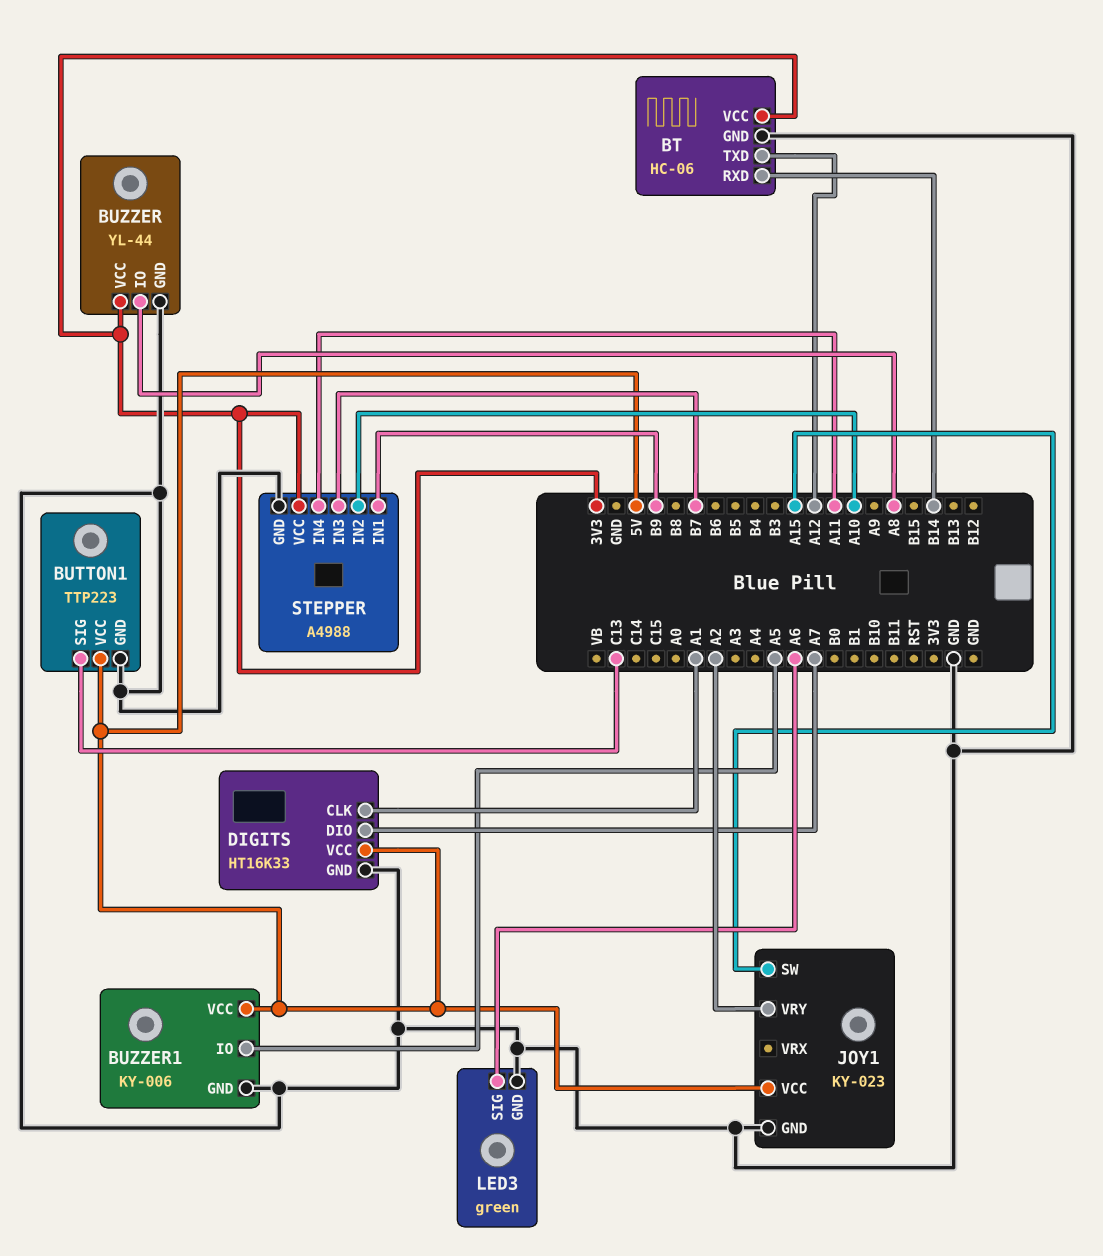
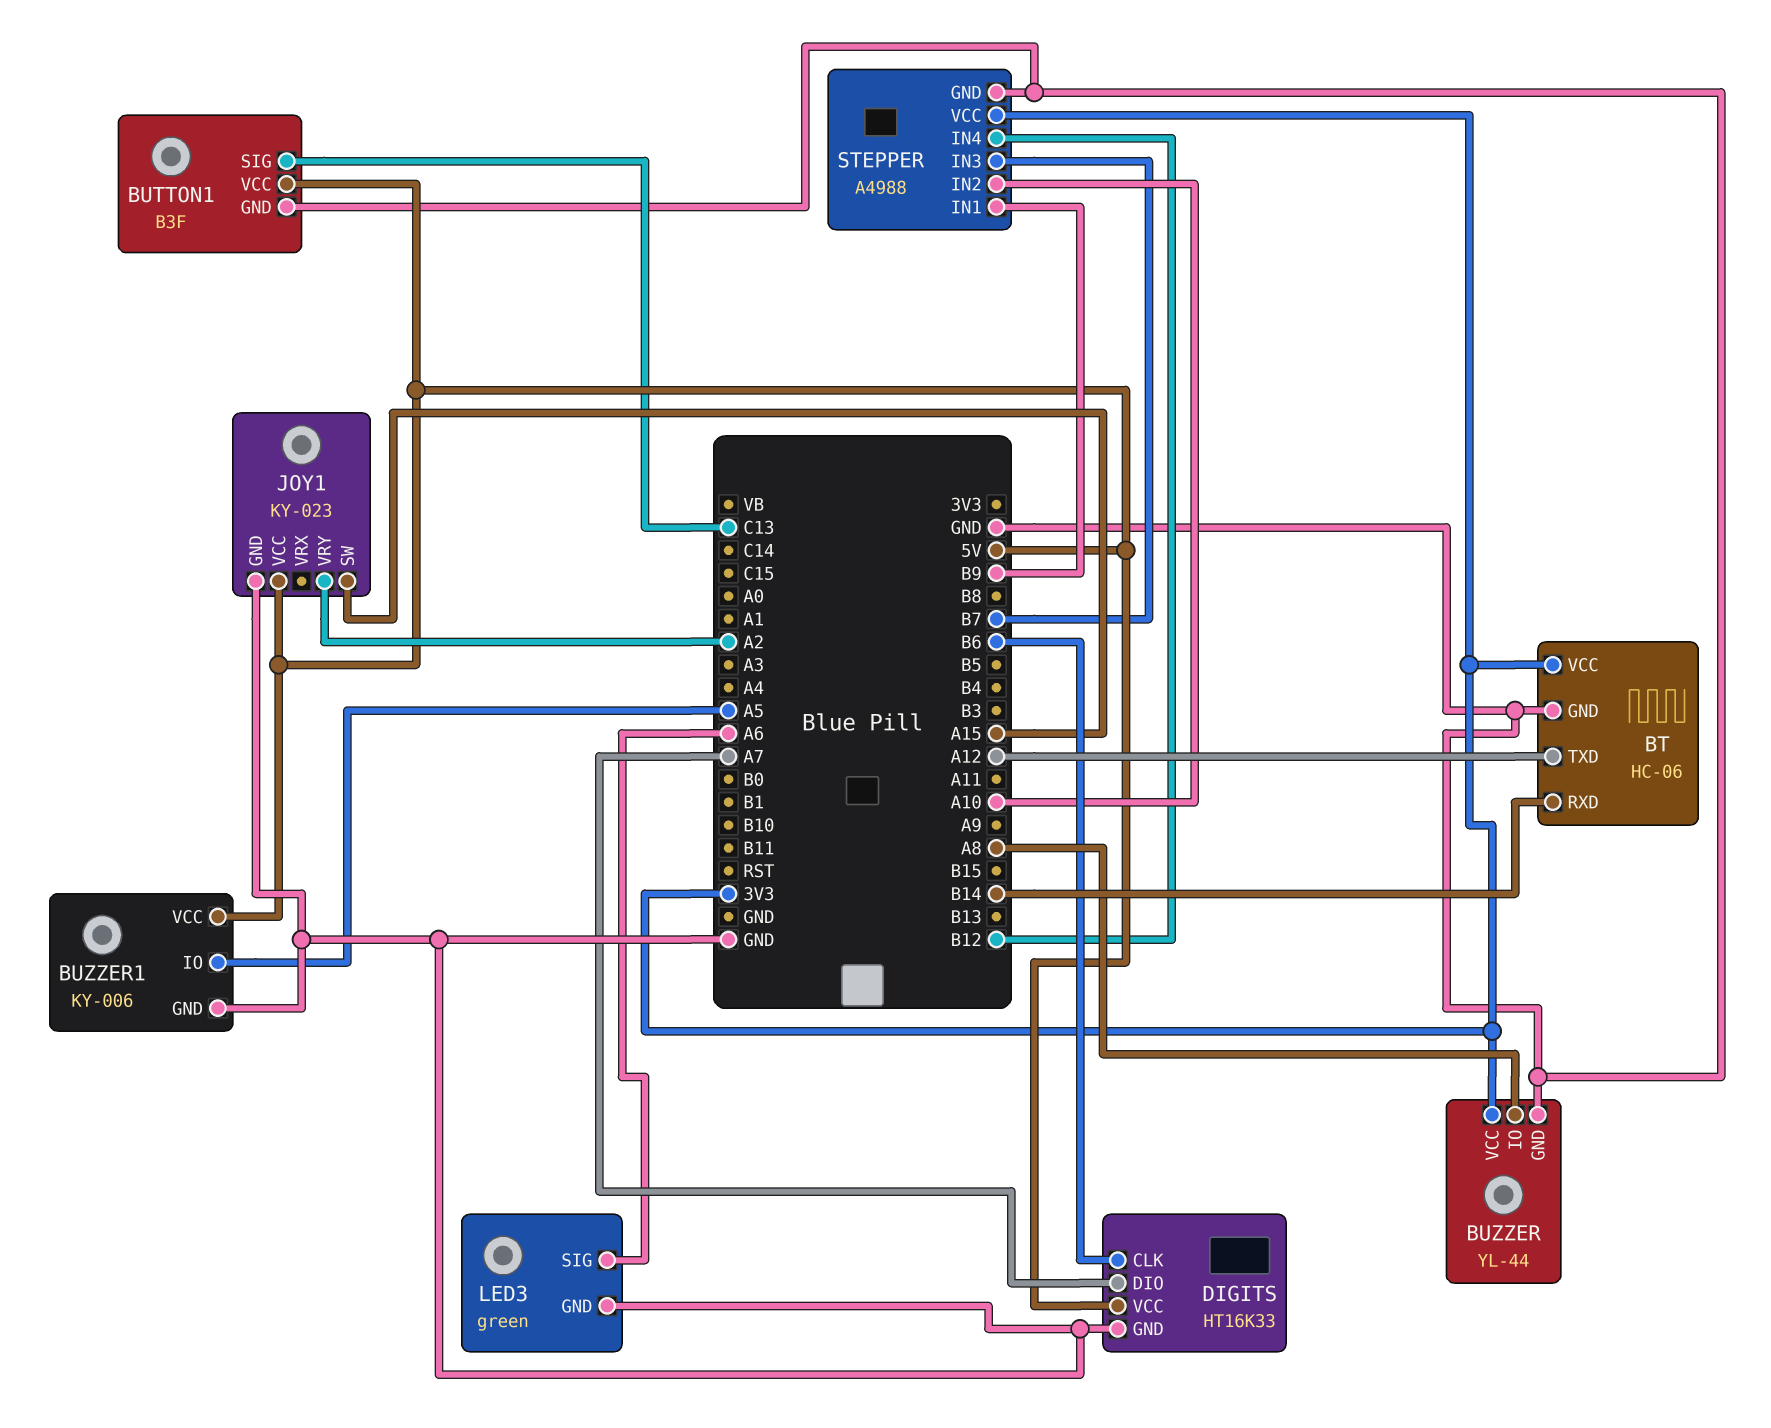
BUTTON1: TTP223 -> B3F
DIGITS pin CLK: A1 -> B6
STEPPER pin IN4: A11 -> B12

